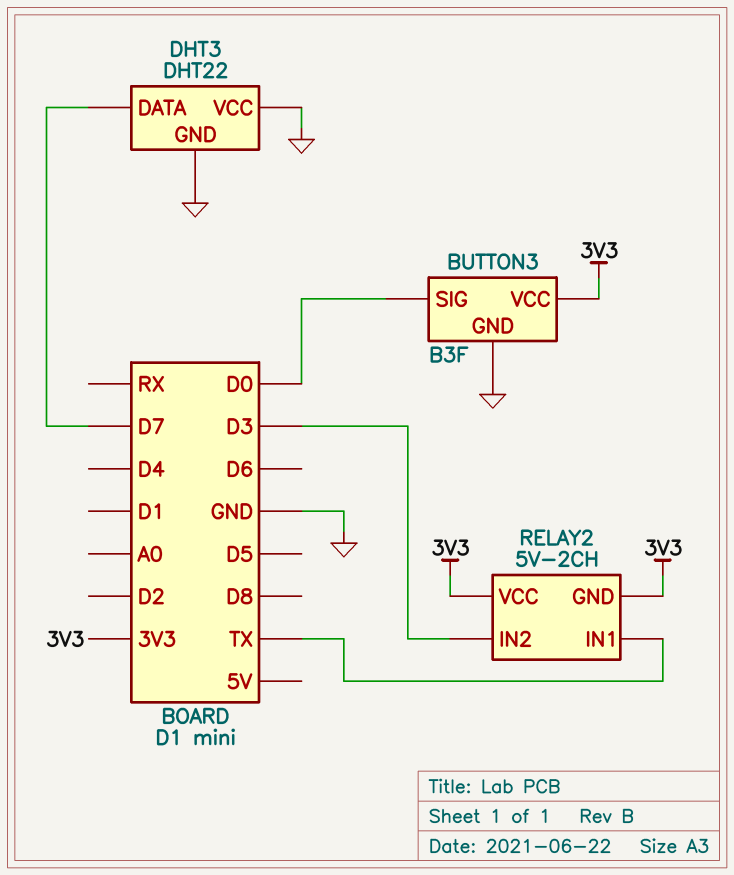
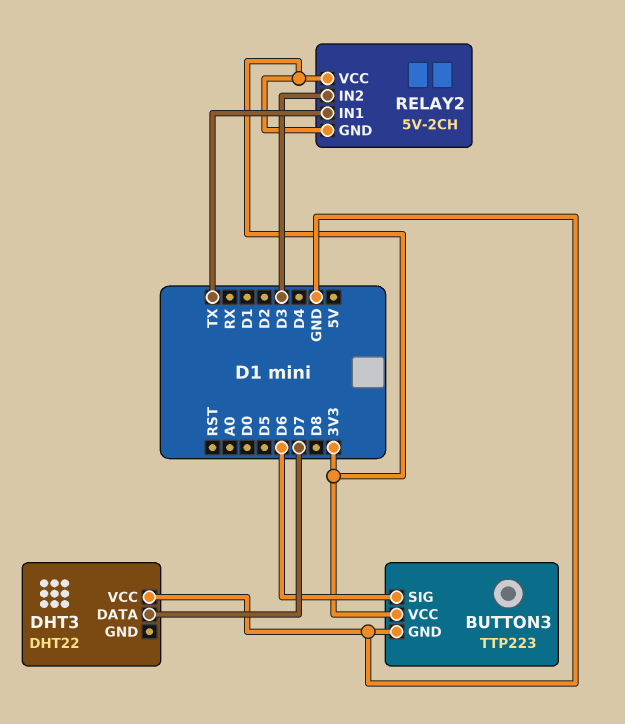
BUTTON3: B3F -> TTP223
BUTTON3 pin SIG: D0 -> D6
DHT3 pin GND: GND -> none

